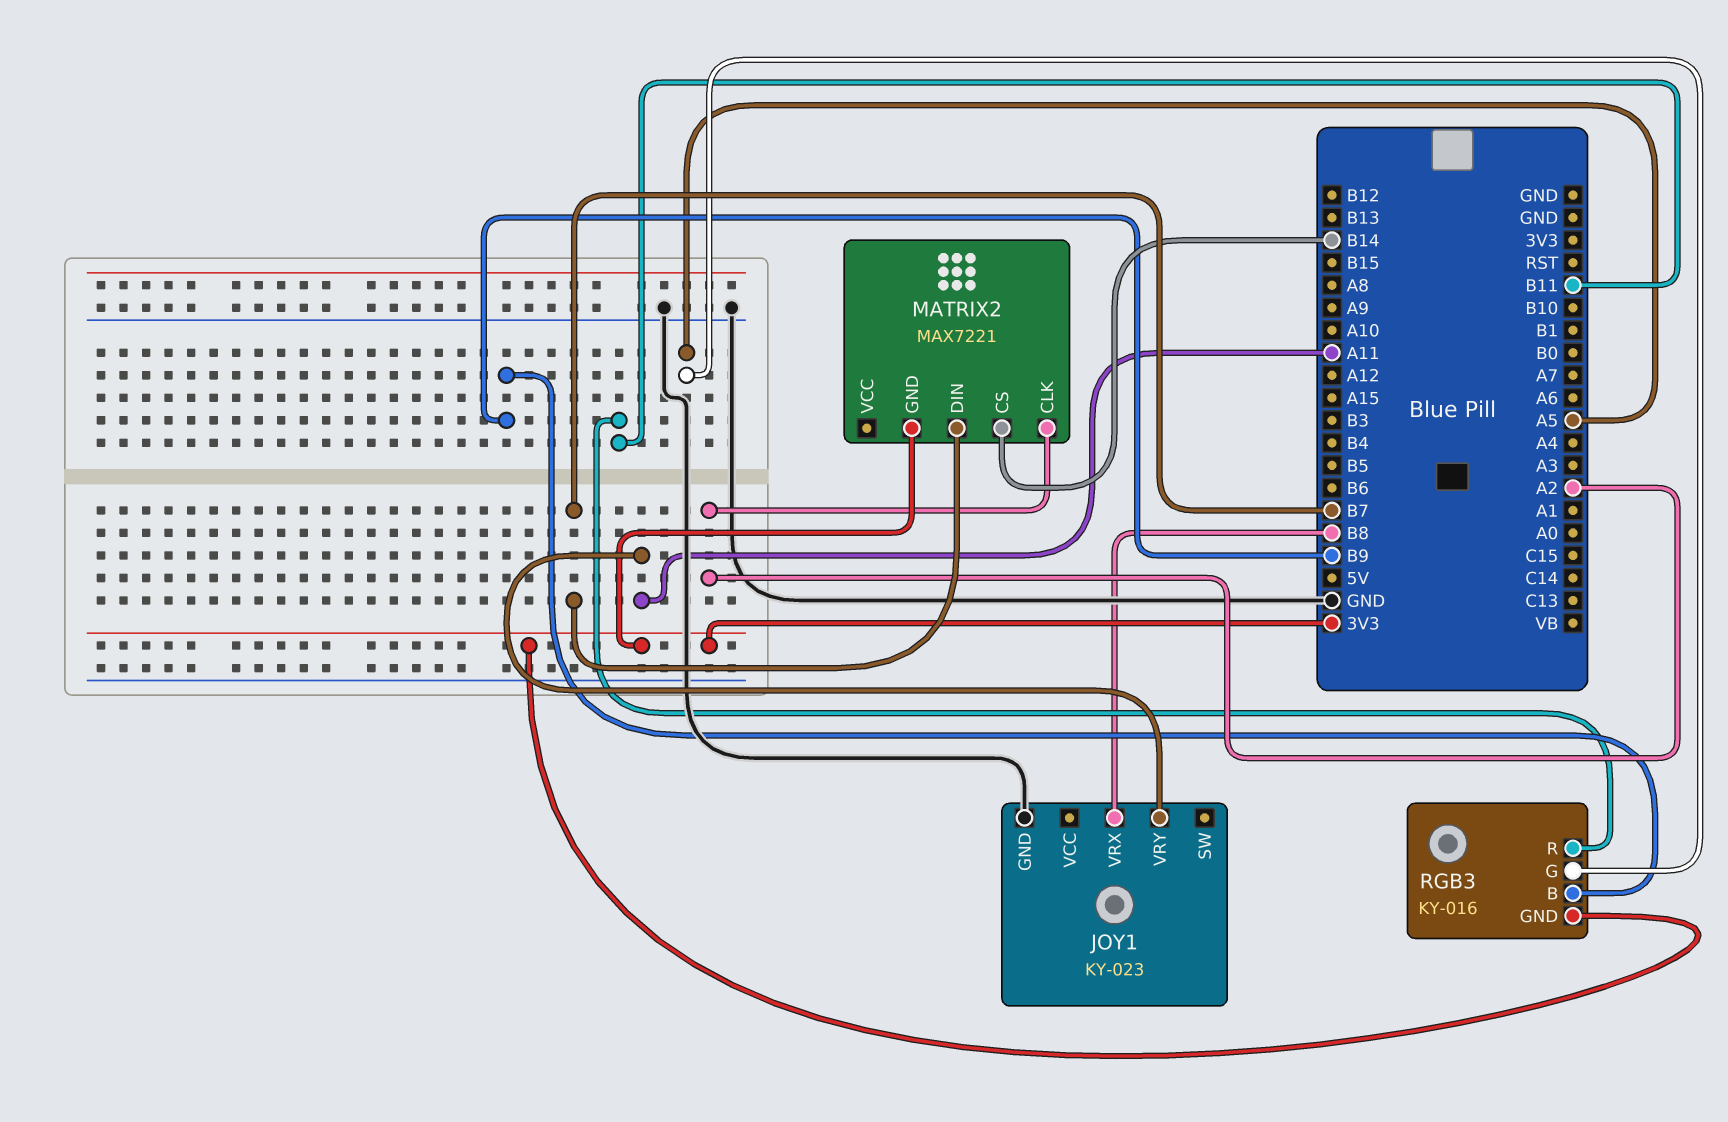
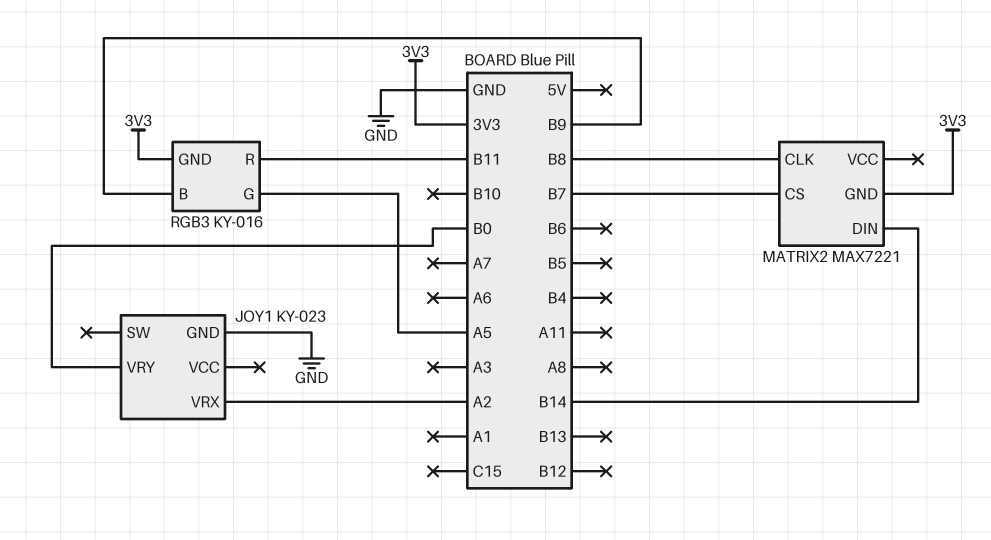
JOY1 pin VRX: B8 -> A2
JOY1 pin VRY: A11 -> B0
MATRIX2 pin CLK: A2 -> B8
MATRIX2 pin CS: B14 -> B7
MATRIX2 pin DIN: B7 -> B14

